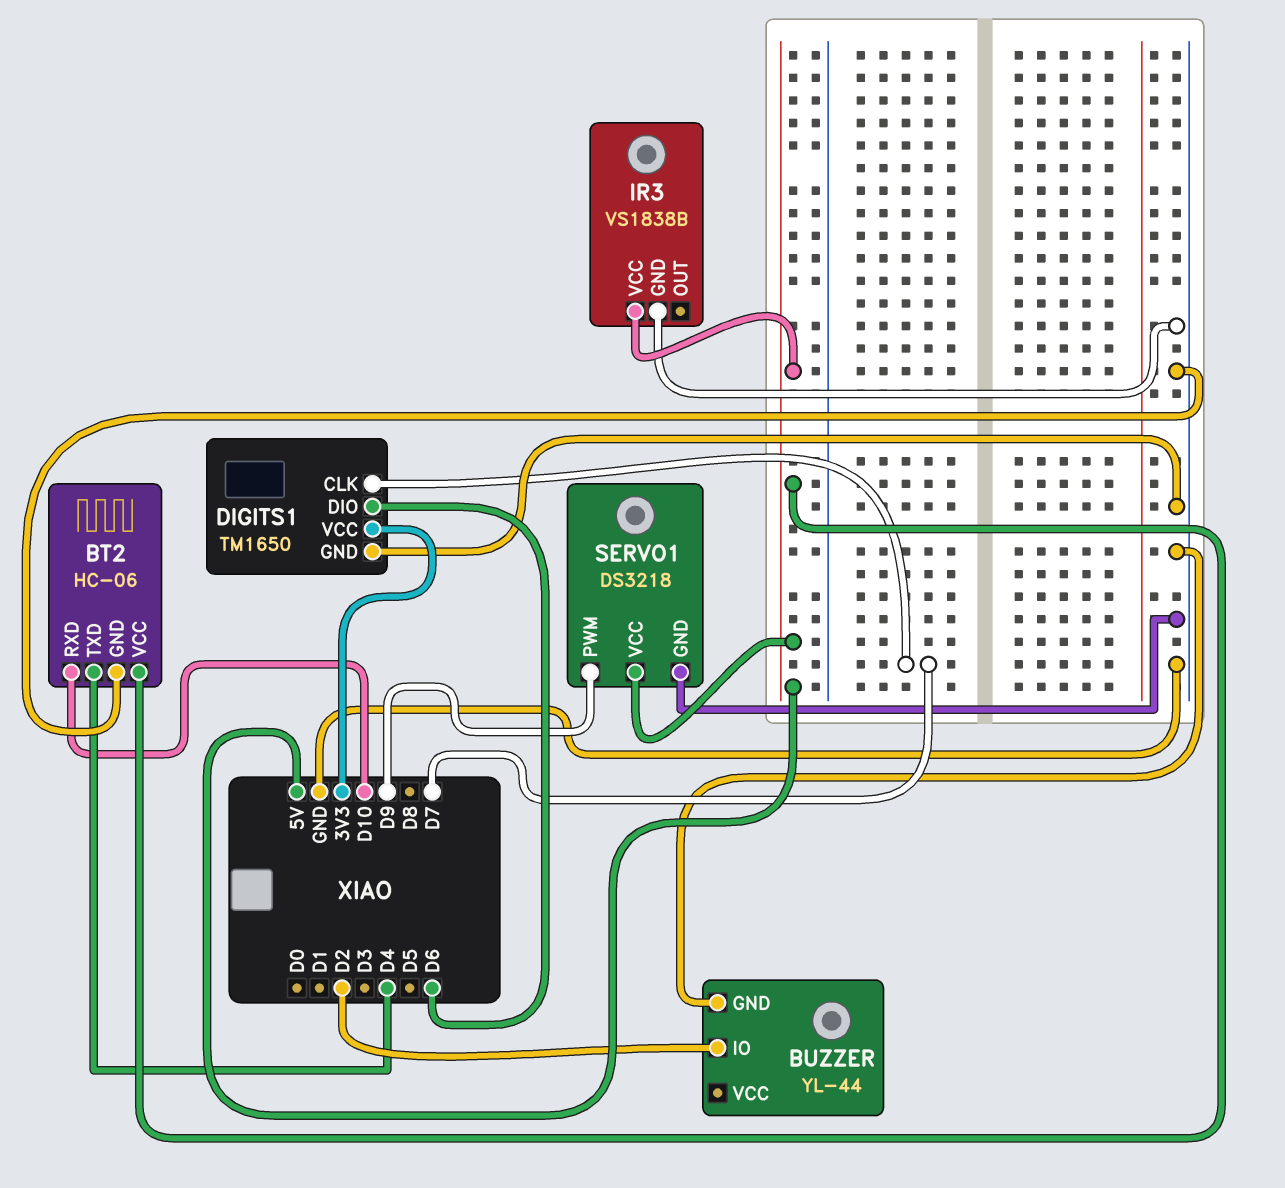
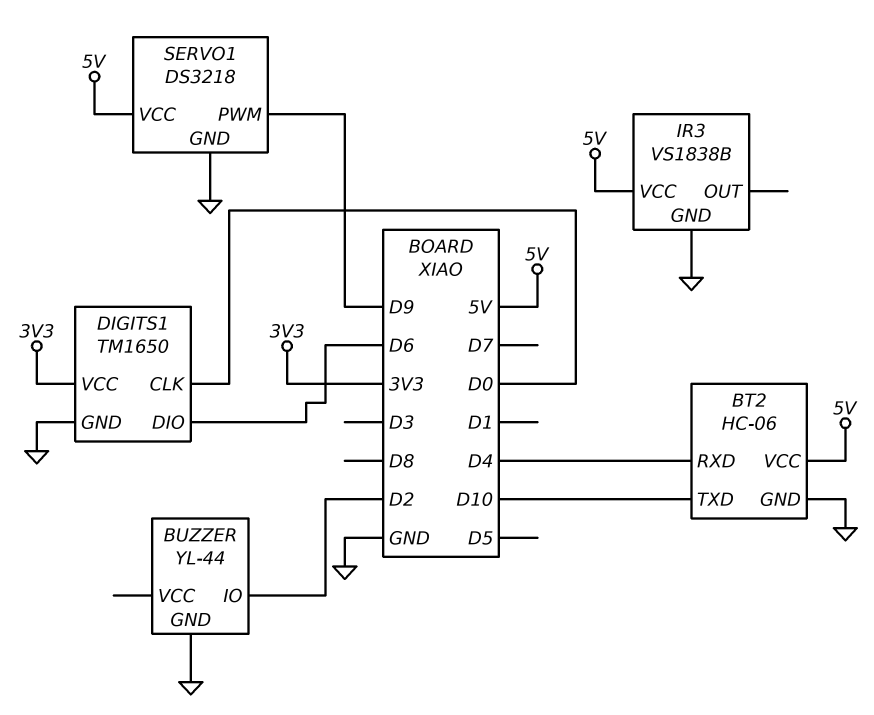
BT2 pin RXD: D10 -> D4
BT2 pin TXD: D4 -> D10
DIGITS1 pin CLK: D7 -> D0

